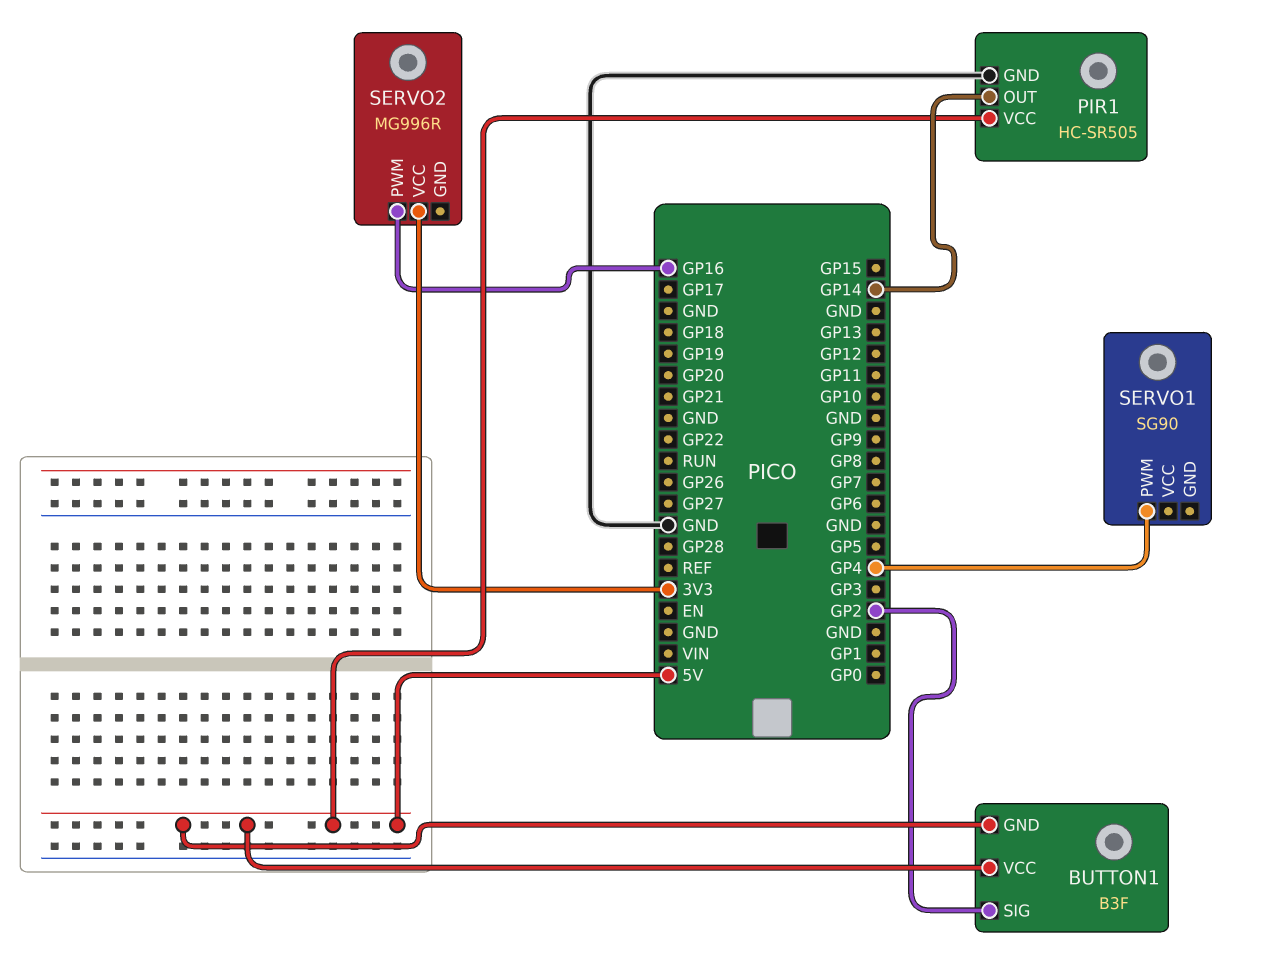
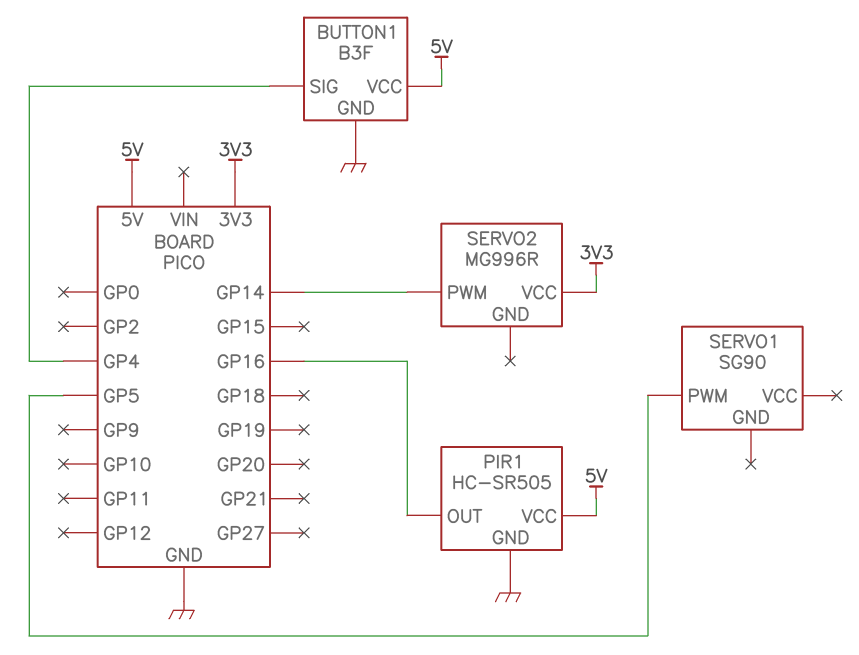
BUTTON1 pin GND: 5V -> GND
BUTTON1 pin SIG: GP2 -> GP4
PIR1 pin OUT: GP14 -> GP16
SERVO1 pin PWM: GP4 -> GP5
SERVO2 pin PWM: GP16 -> GP14

